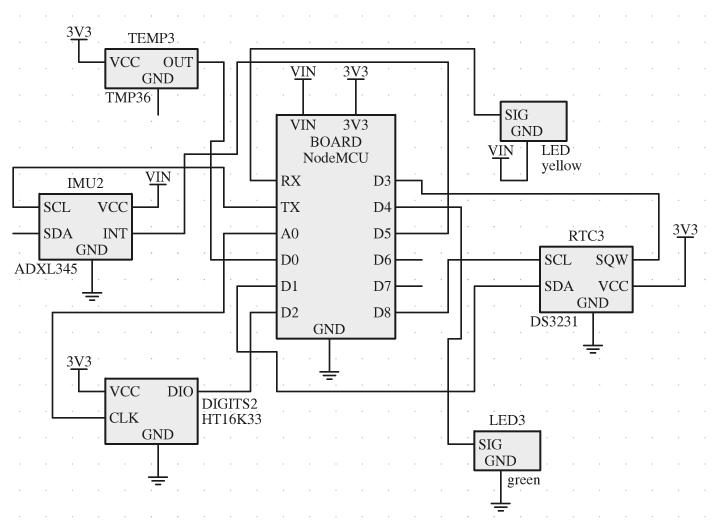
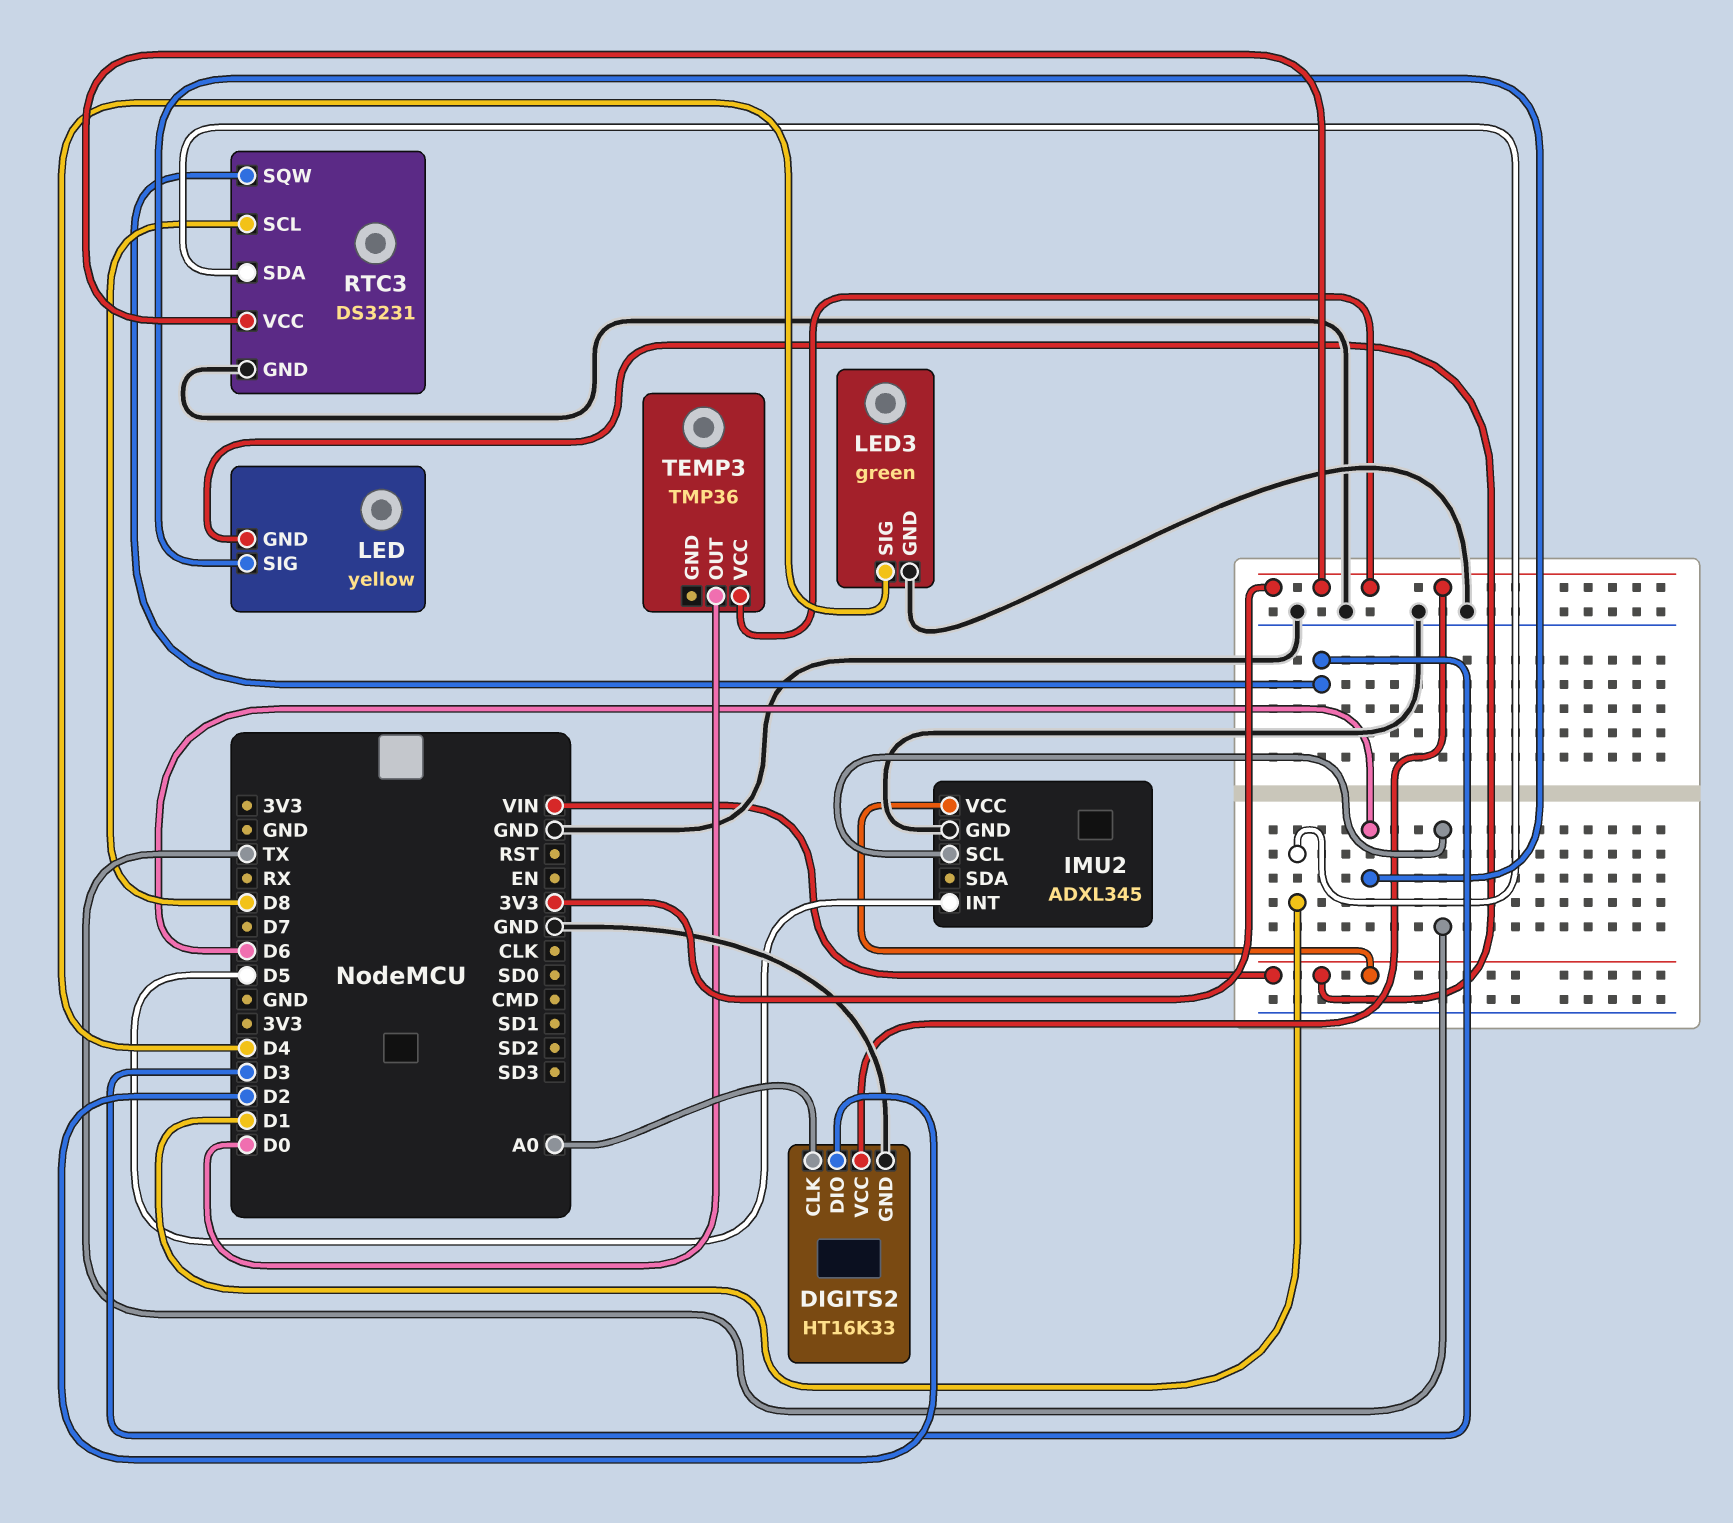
LED pin SIG: RX -> D6

